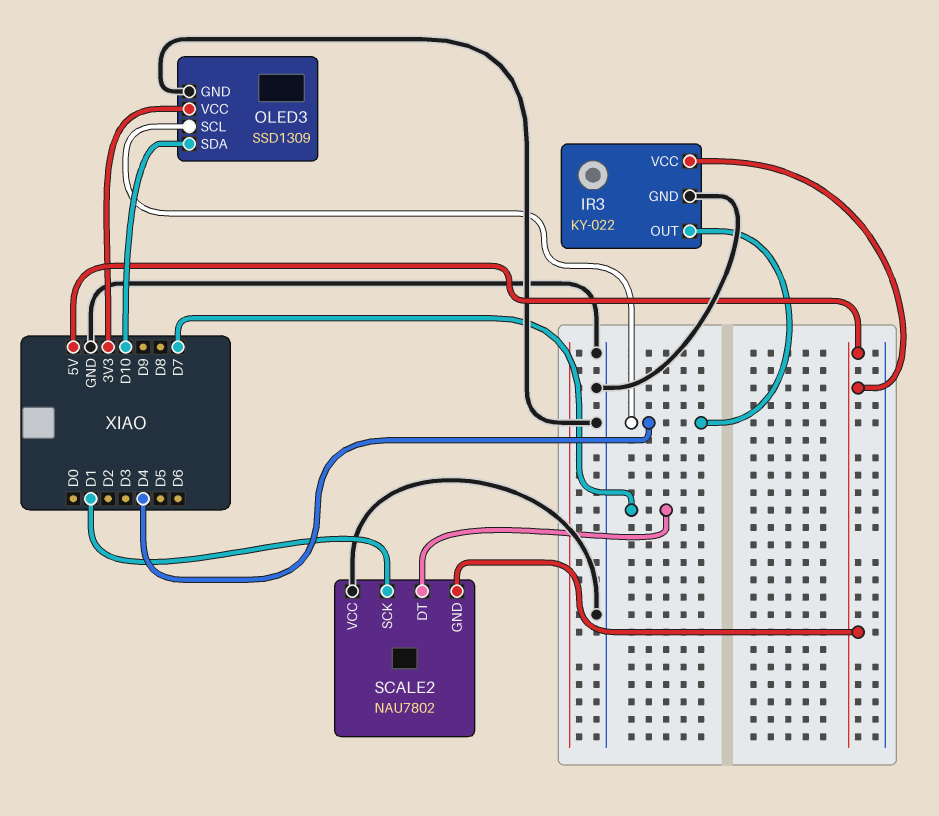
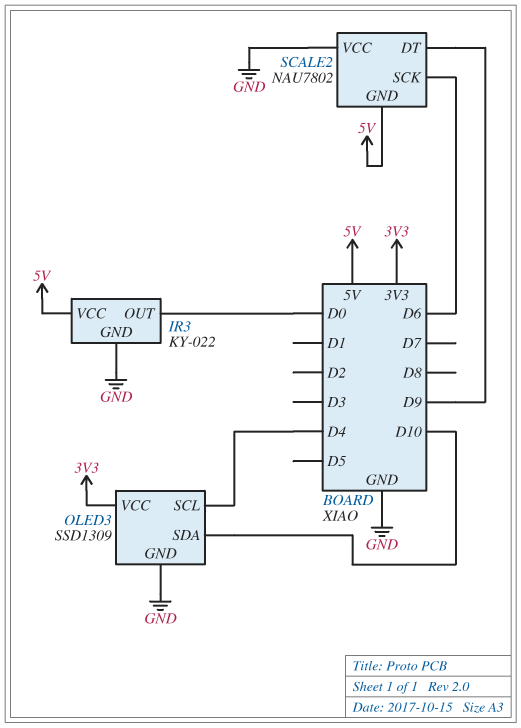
IR3 pin OUT: D4 -> D0
SCALE2 pin DT: D7 -> D9
SCALE2 pin SCK: D1 -> D6

